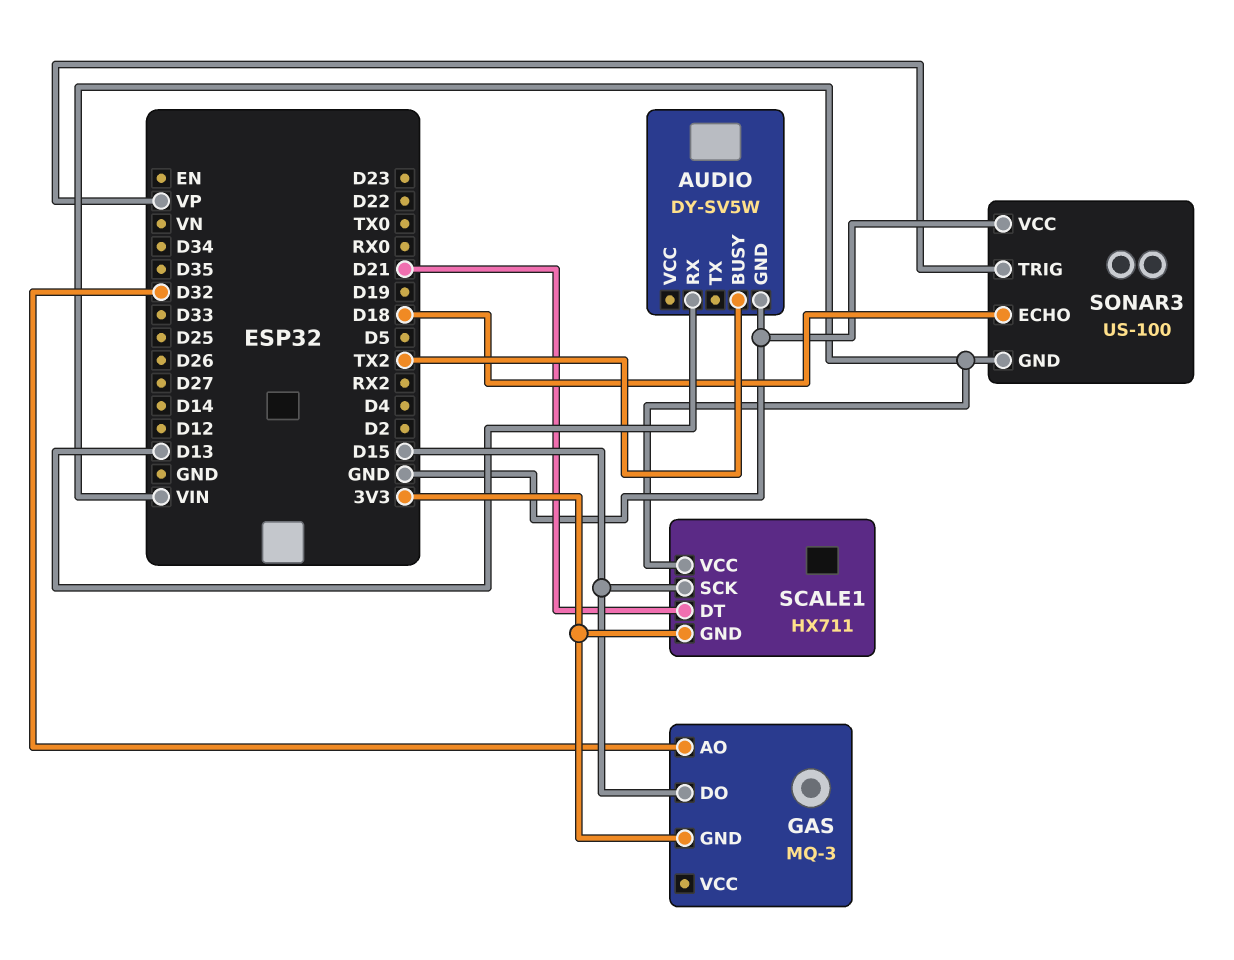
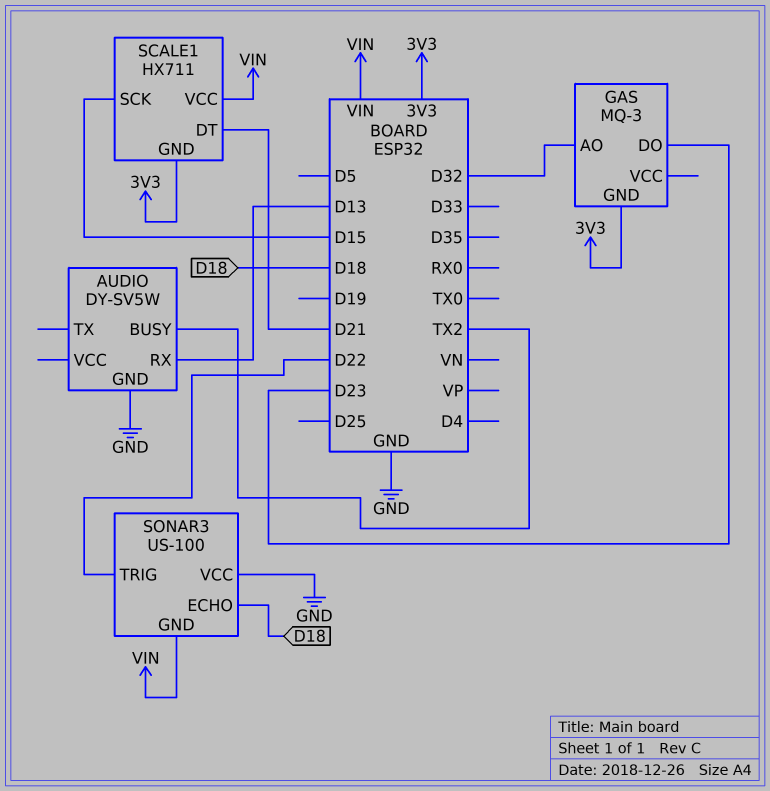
GAS pin DO: D15 -> D23
SONAR3 pin TRIG: VP -> D22

